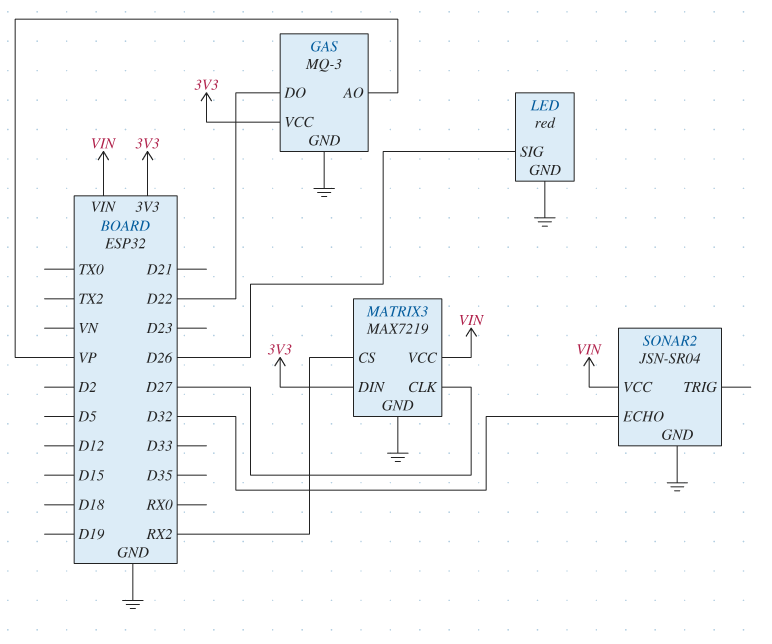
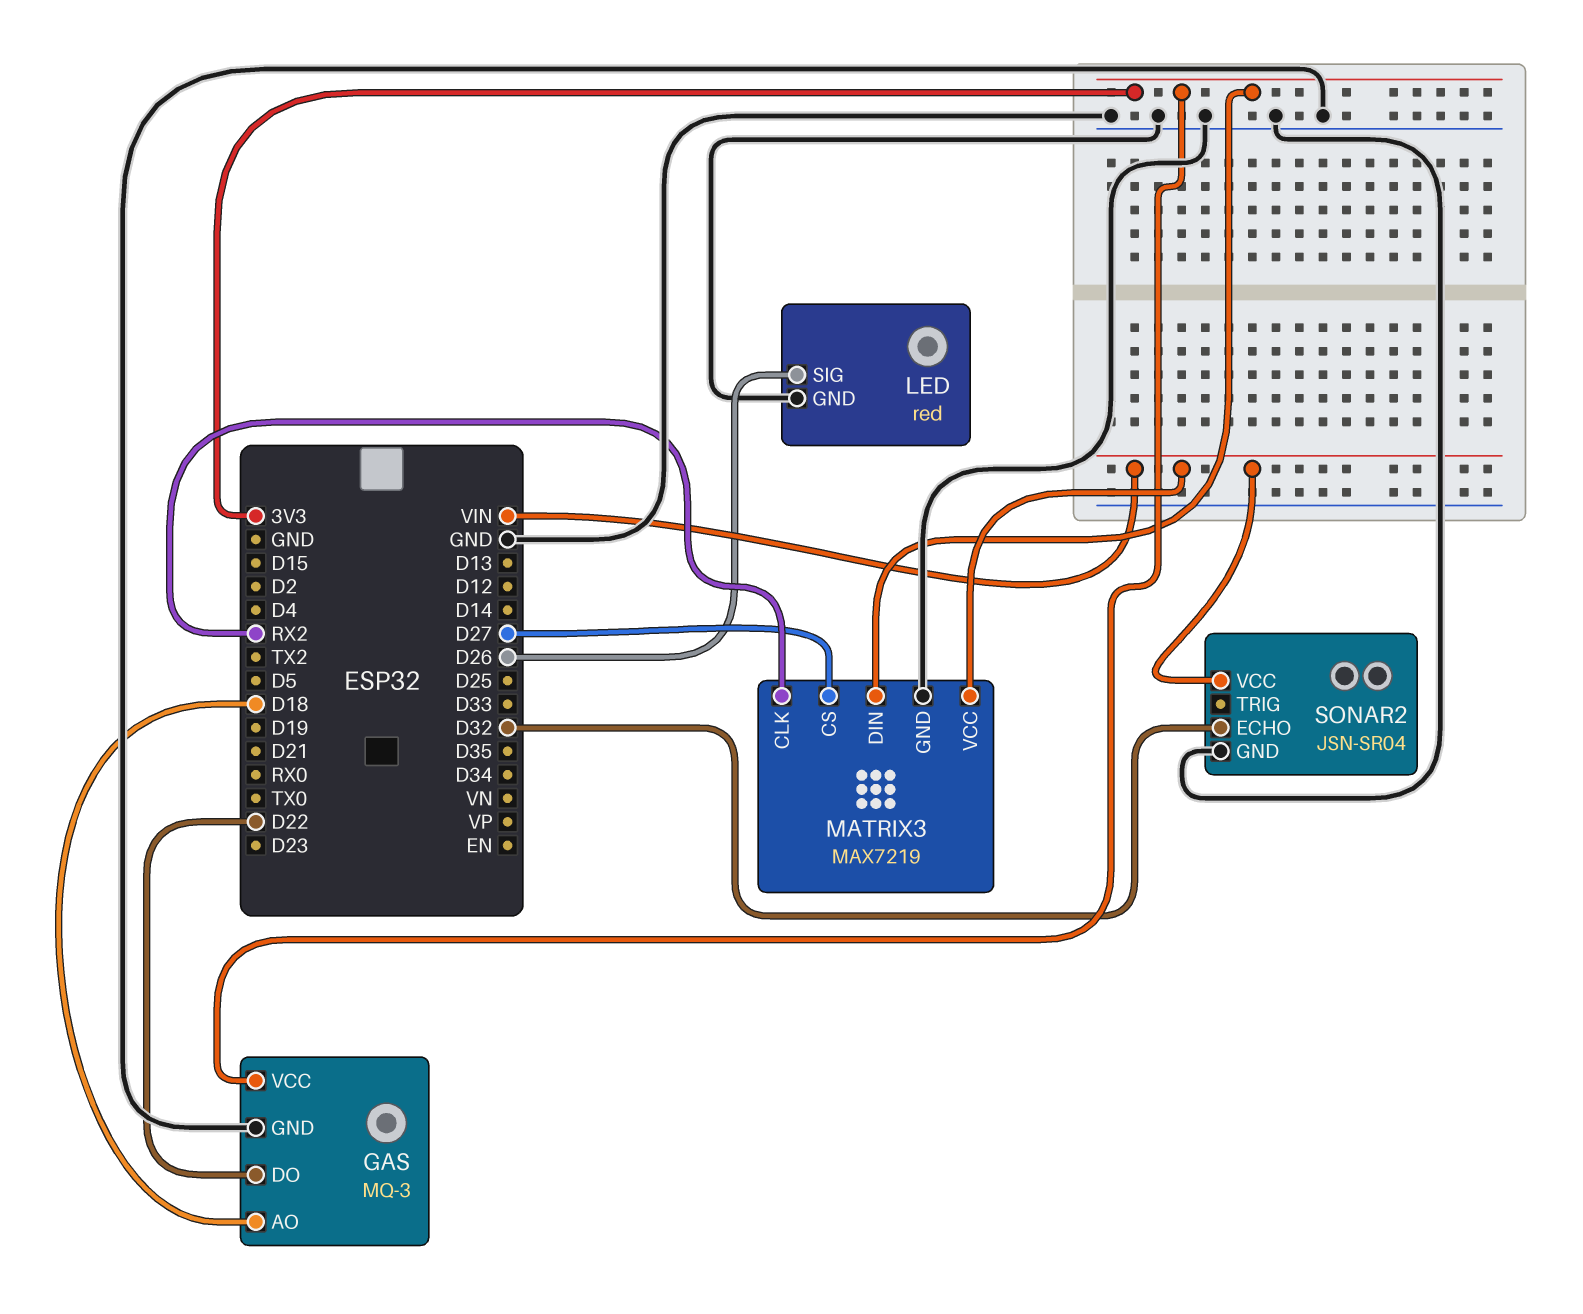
GAS pin AO: VP -> D18
MATRIX3 pin CLK: D27 -> RX2
MATRIX3 pin CS: RX2 -> D27

